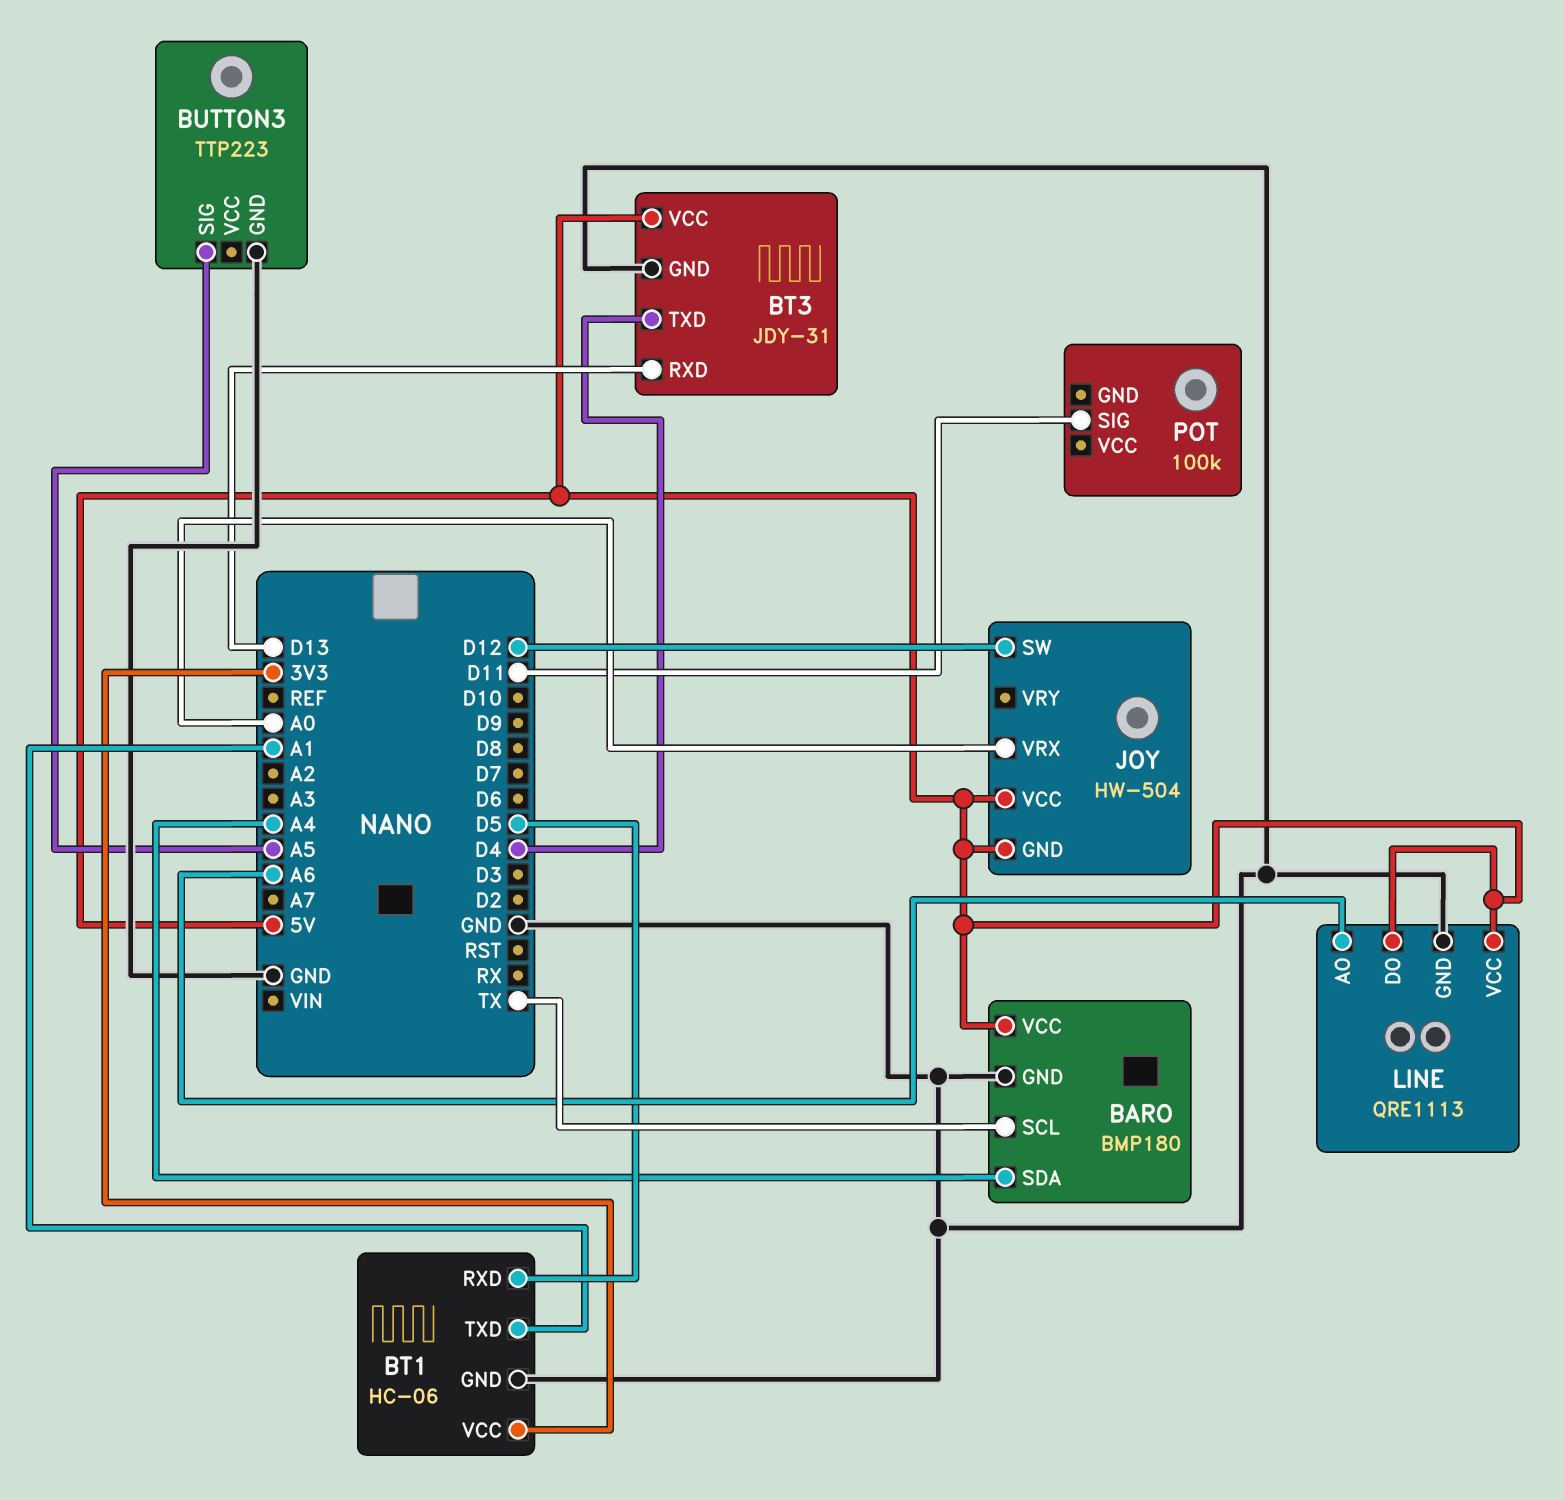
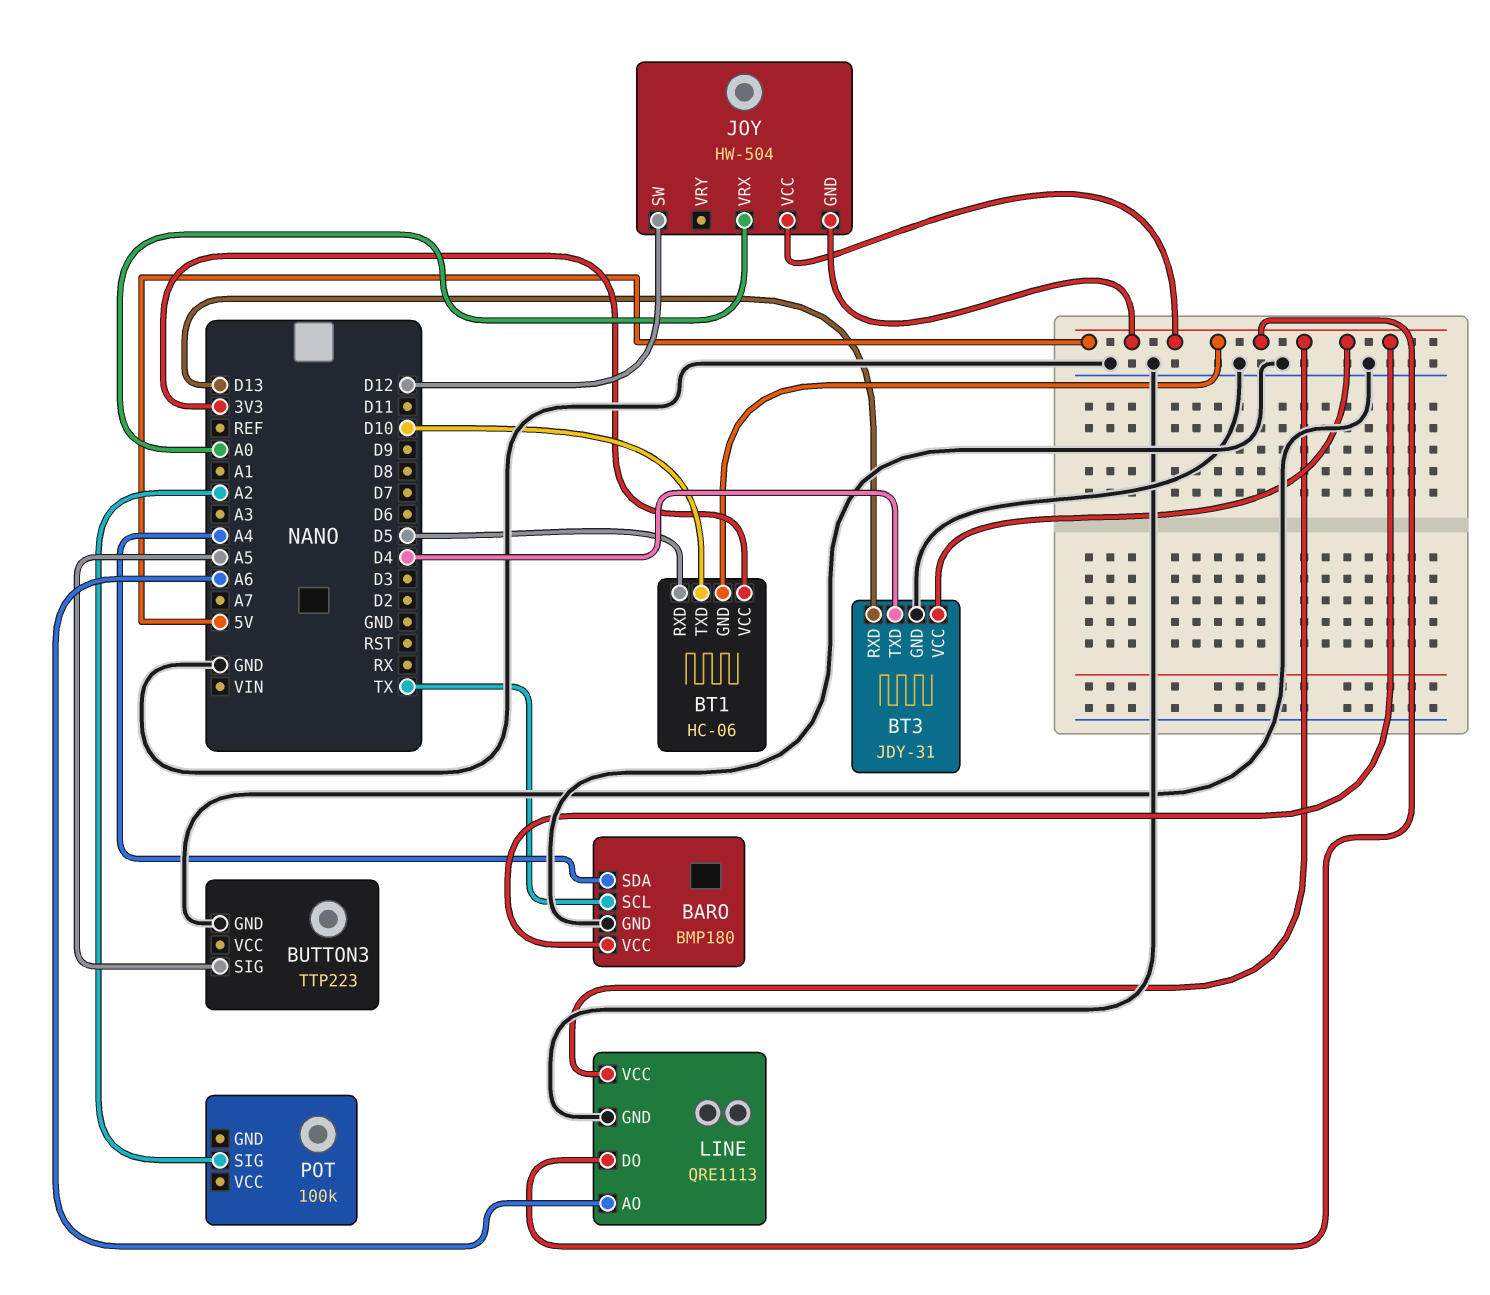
BT1 pin GND: GND -> 5V
BT1 pin TXD: A1 -> D10
POT pin SIG: D11 -> A2

